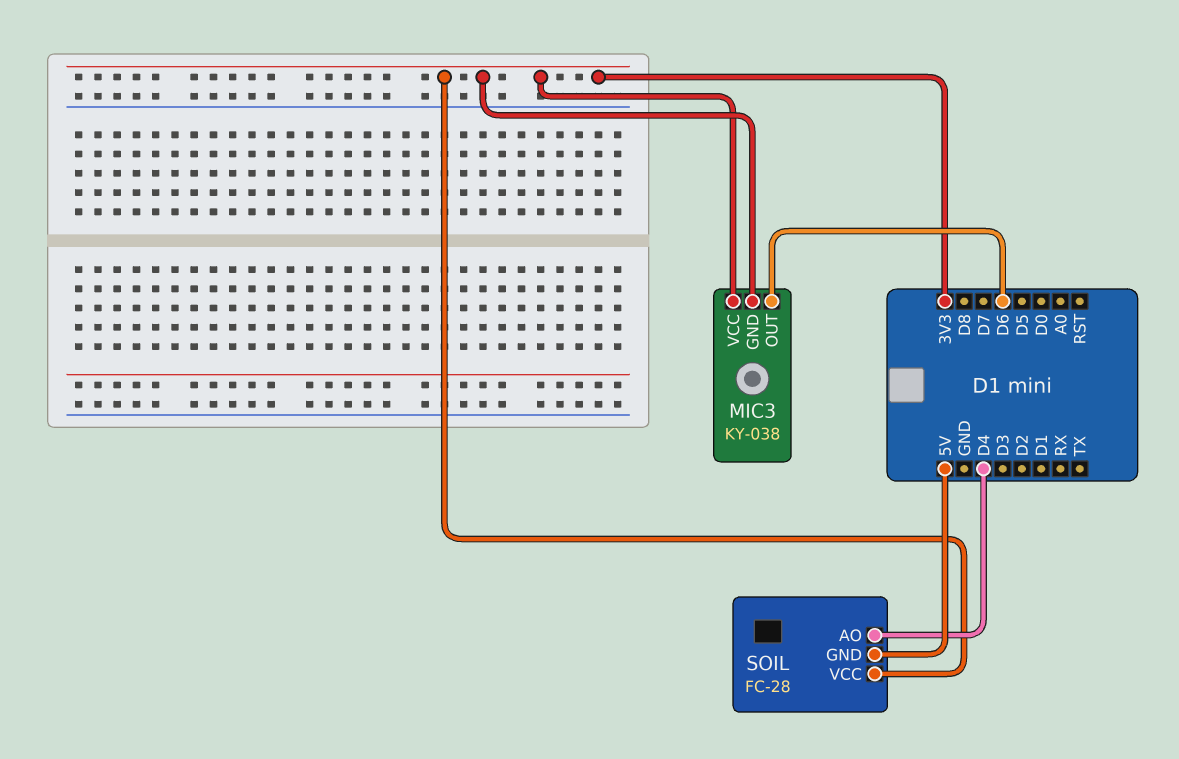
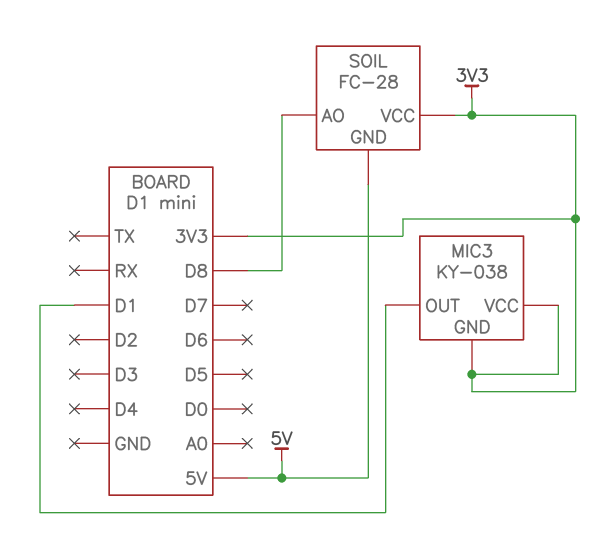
MIC3 pin OUT: D6 -> D1
SOIL pin AO: D4 -> D8

